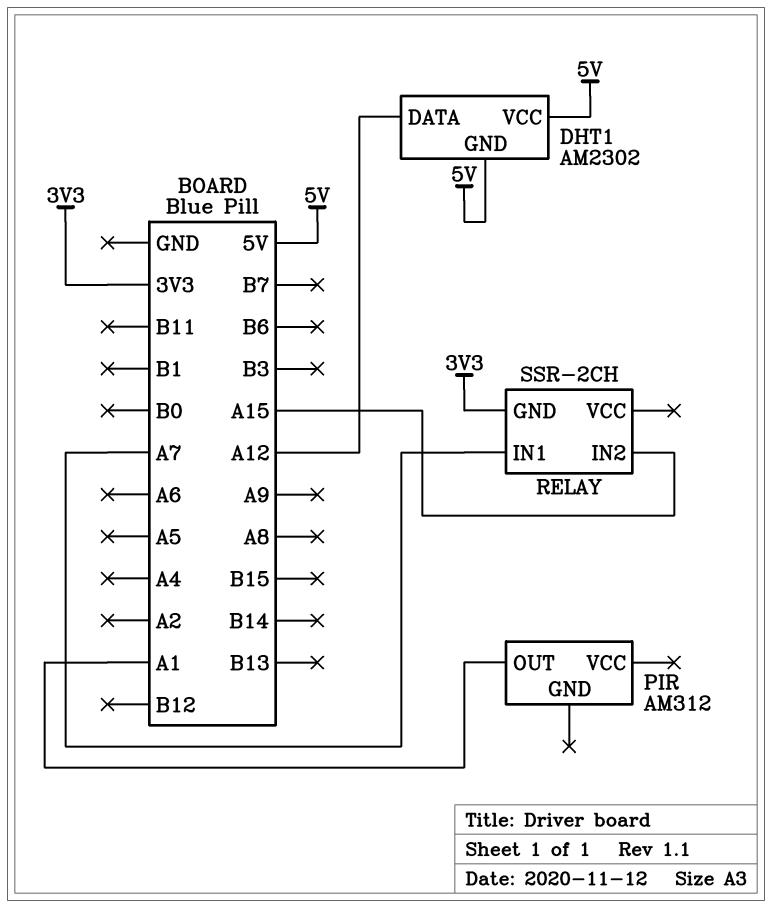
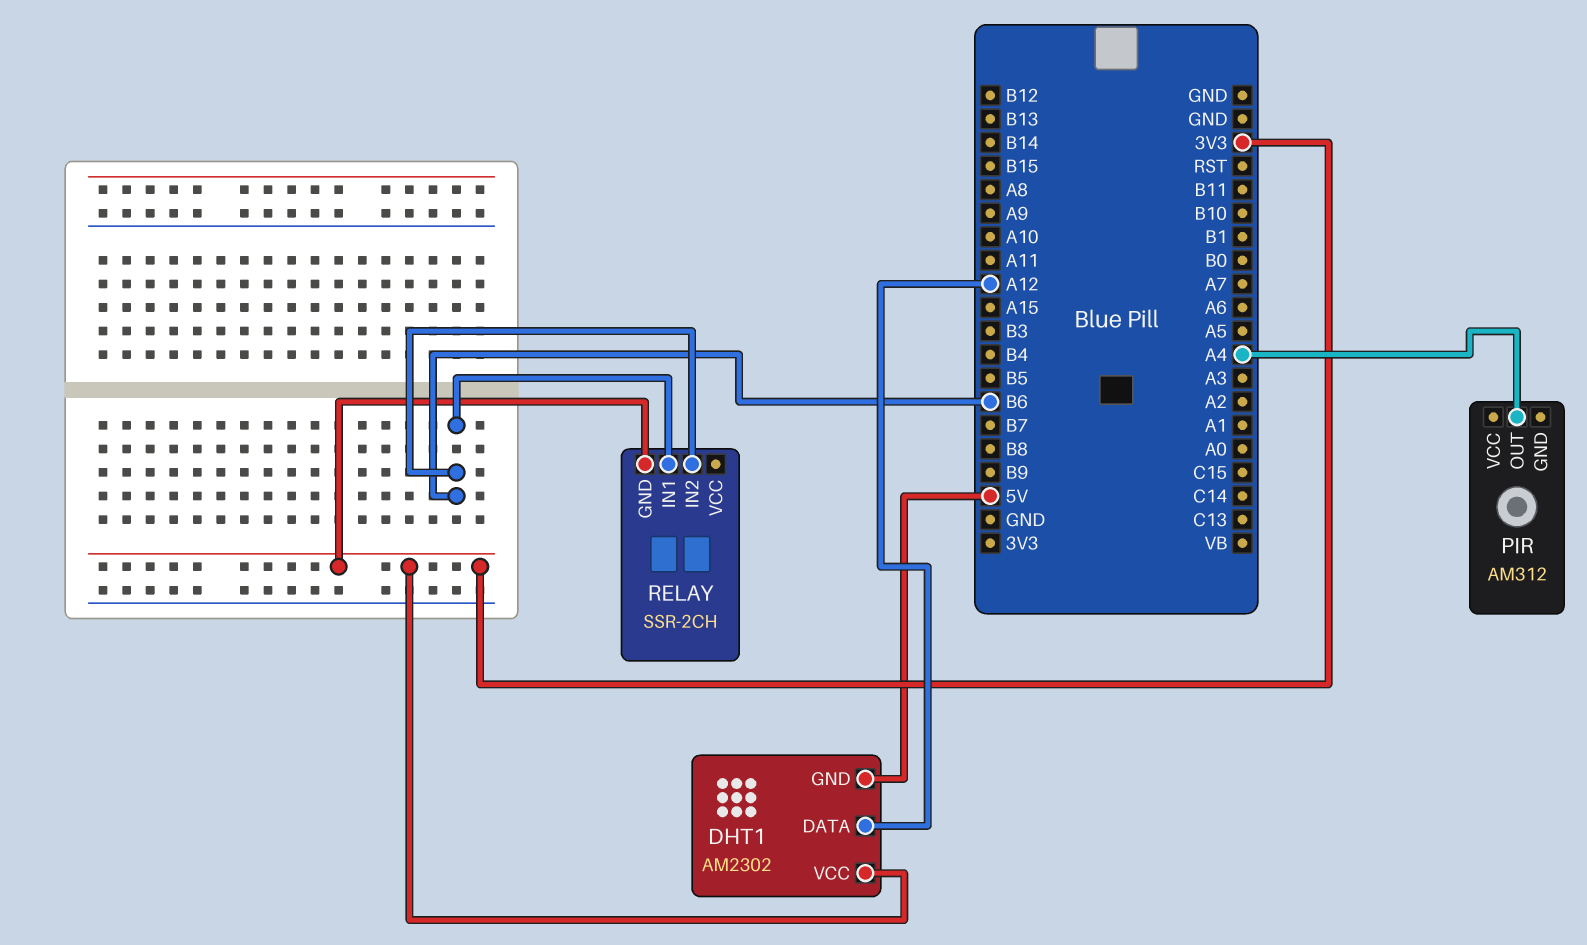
DHT1 pin VCC: 5V -> 3V3
PIR pin OUT: A1 -> A4
RELAY pin IN1: A7 -> B6
RELAY pin IN2: A15 -> B6

